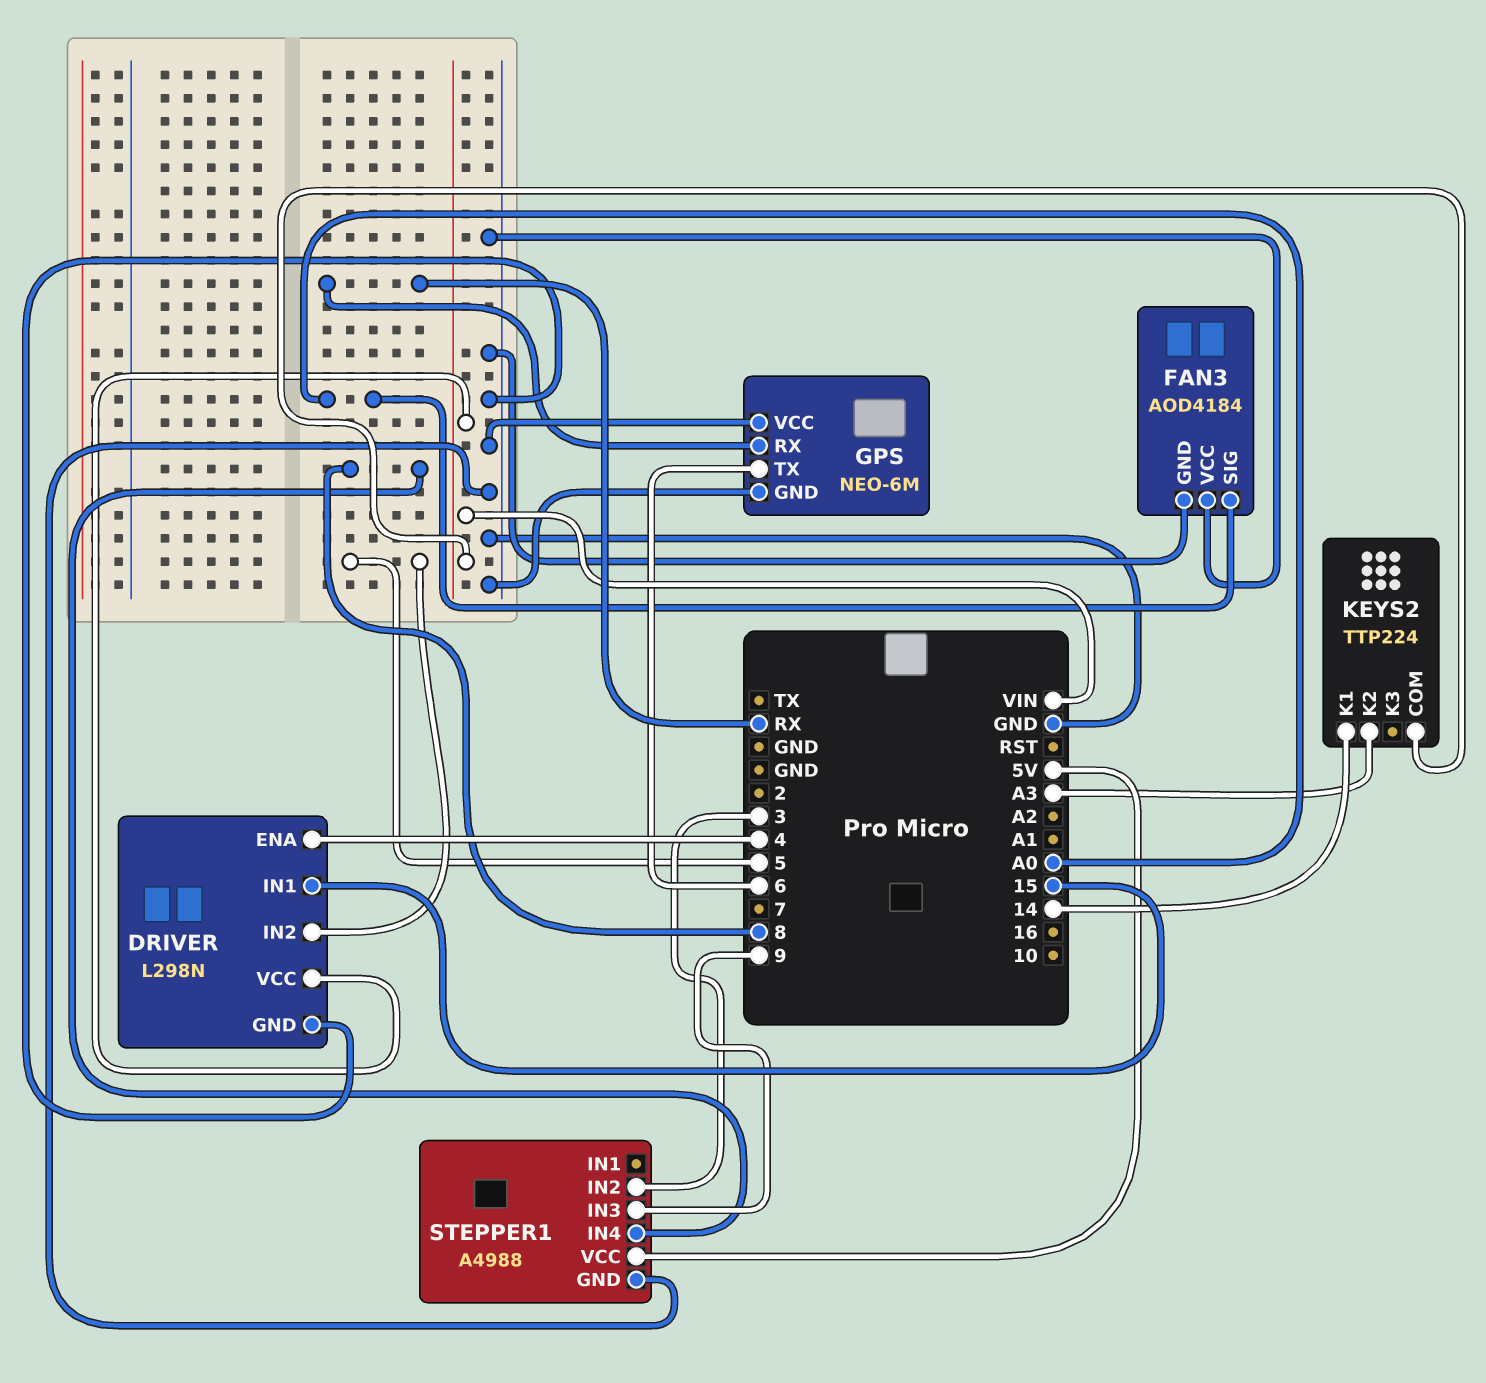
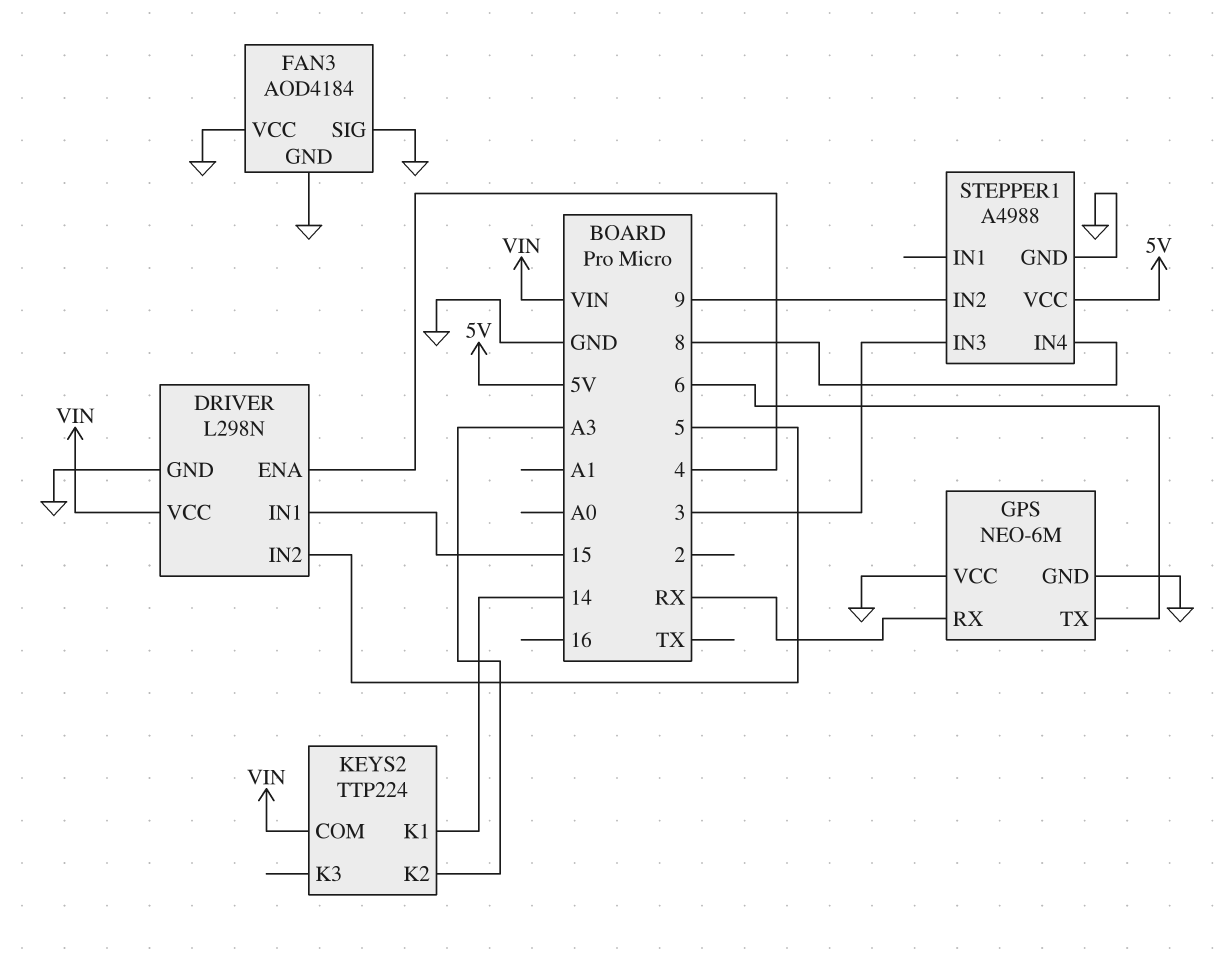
FAN3 pin SIG: A0 -> GND
STEPPER1 pin IN2: 3 -> 9
STEPPER1 pin IN3: 9 -> 3

